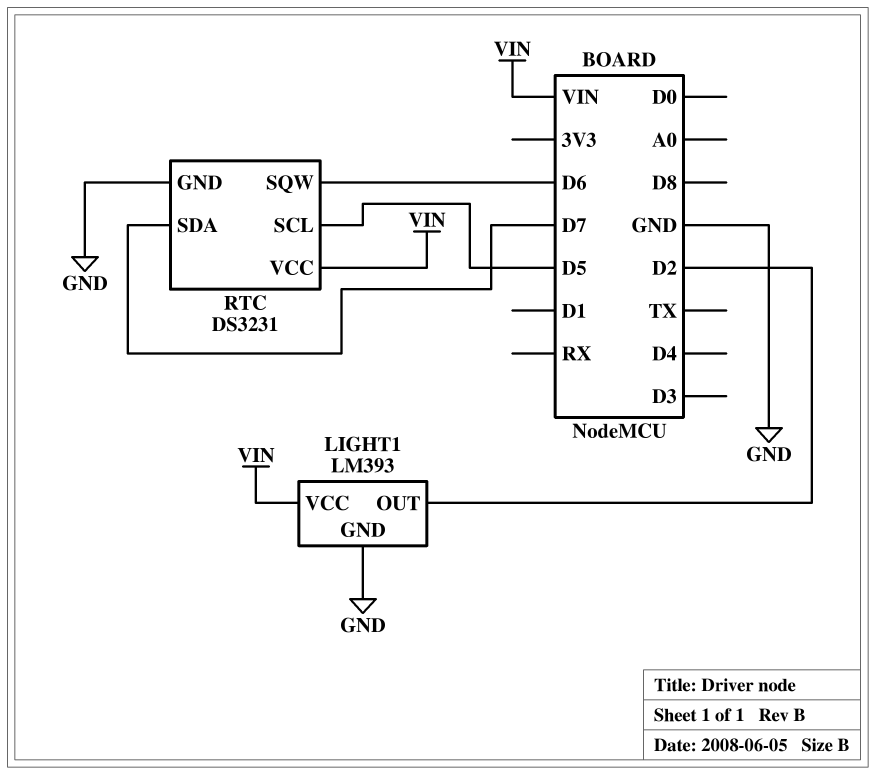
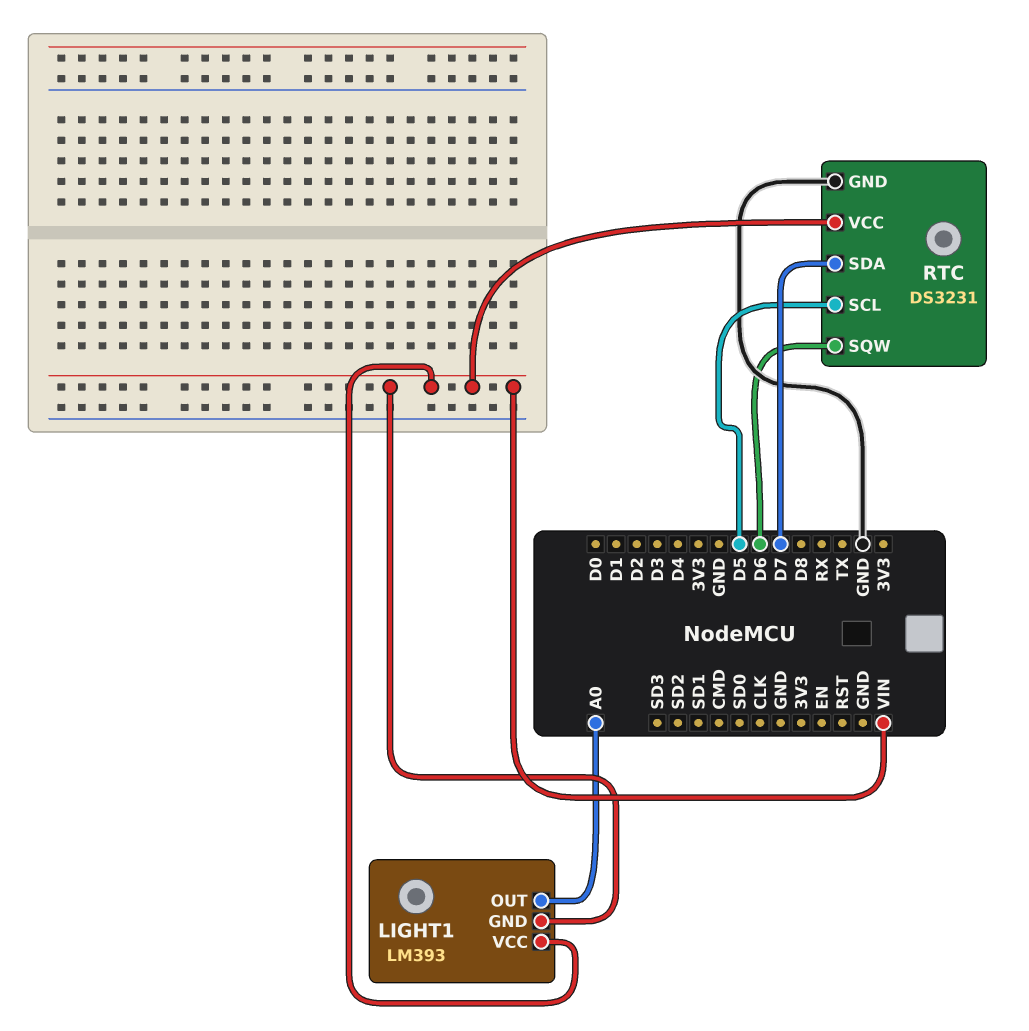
LIGHT1 pin GND: GND -> VIN
LIGHT1 pin OUT: D2 -> A0

